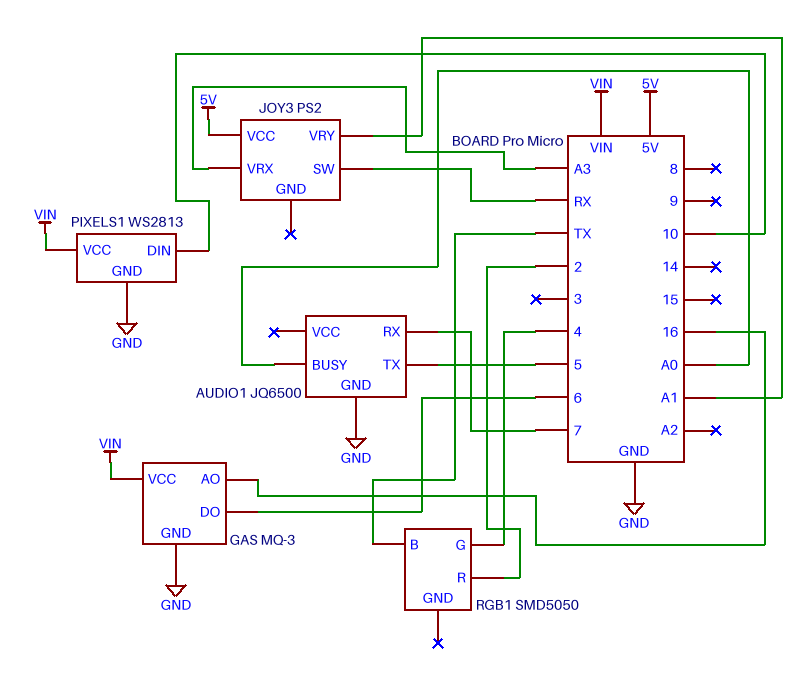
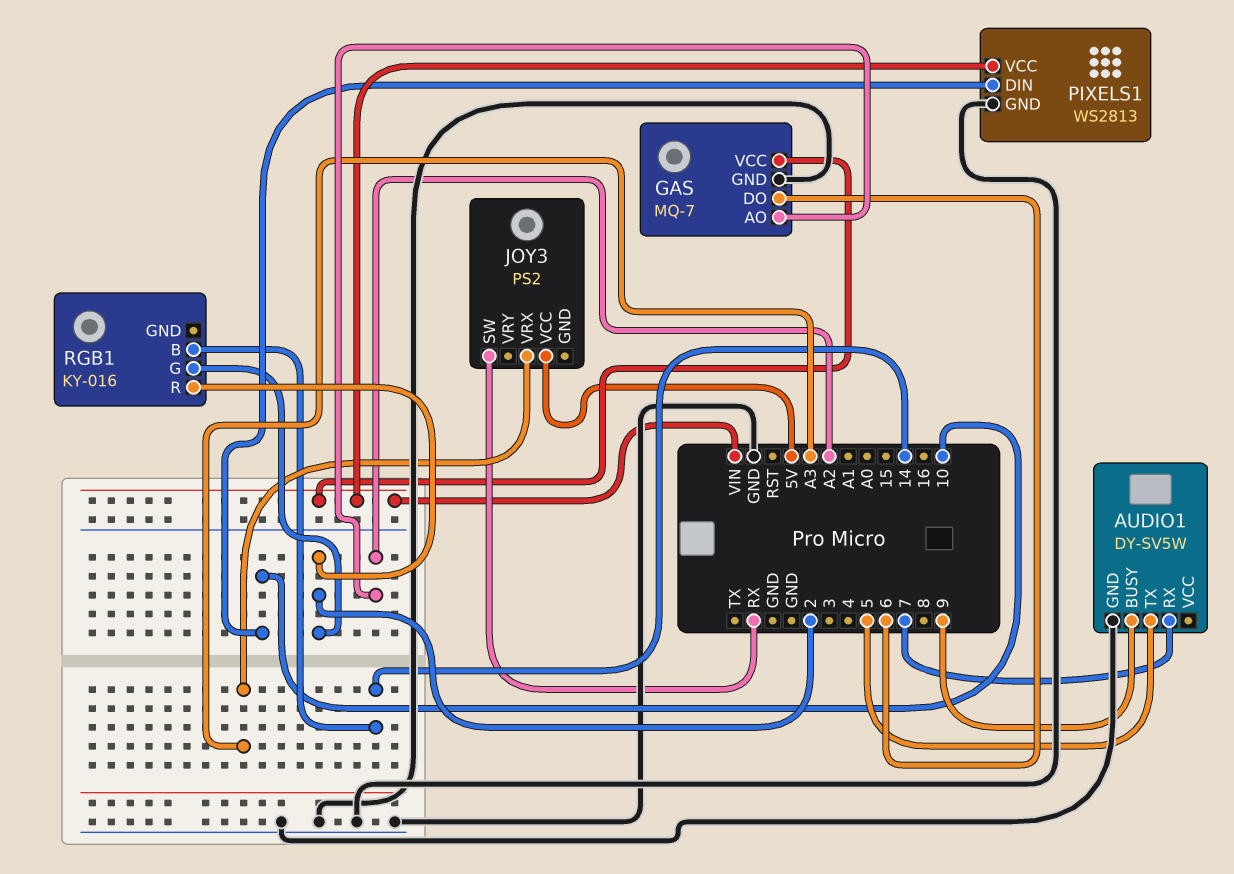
AUDIO1: JQ6500 -> DY-SV5W
AUDIO1 pin BUSY: A0 -> 9
GAS: MQ-3 -> MQ-7
GAS pin AO: 16 -> A2
JOY3 pin VRY: A1 -> none
RGB1: SMD5050 -> KY-016
RGB1 pin B: TX -> 14
RGB1 pin G: 4 -> 2

